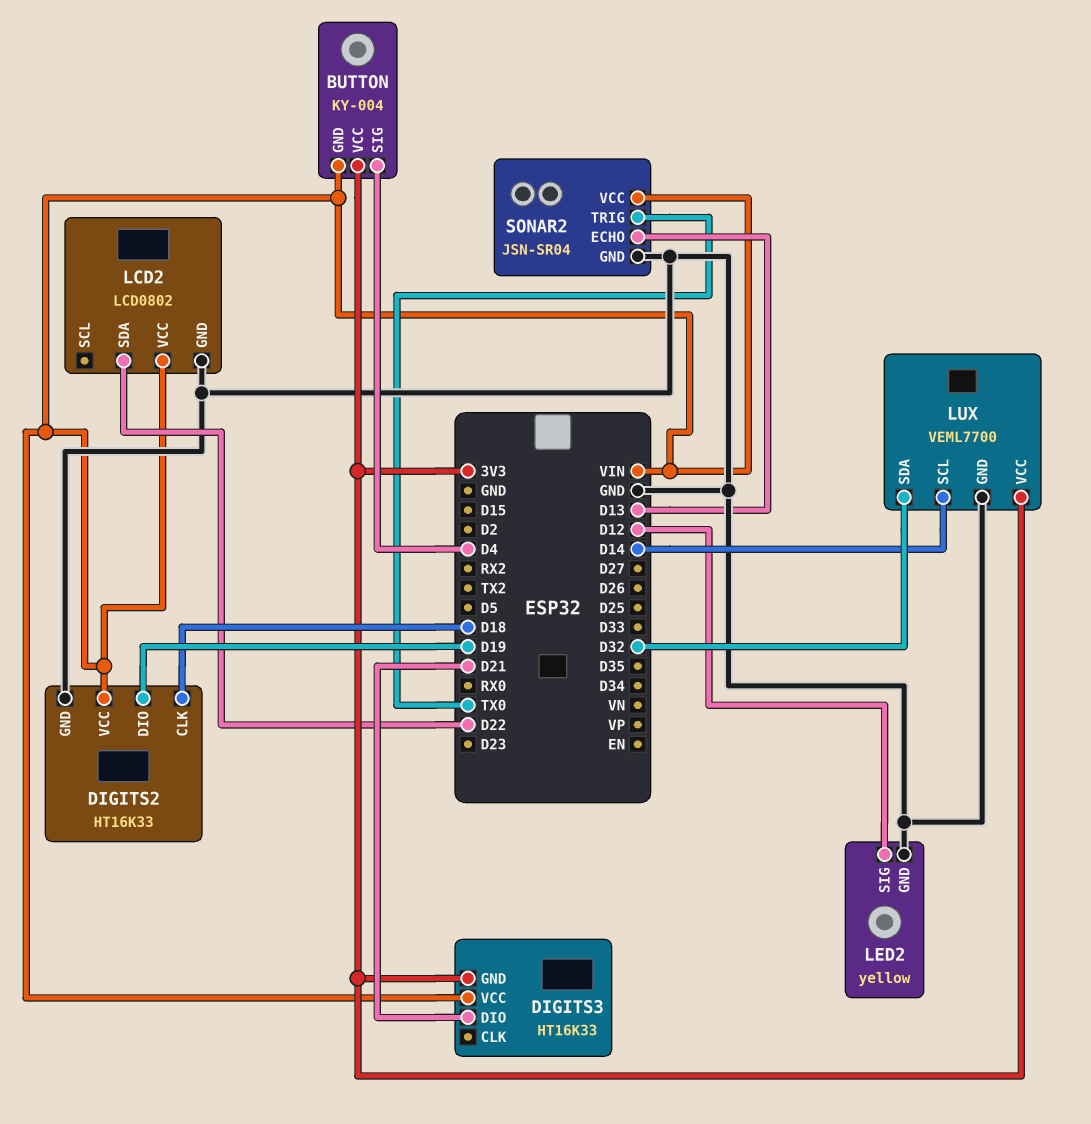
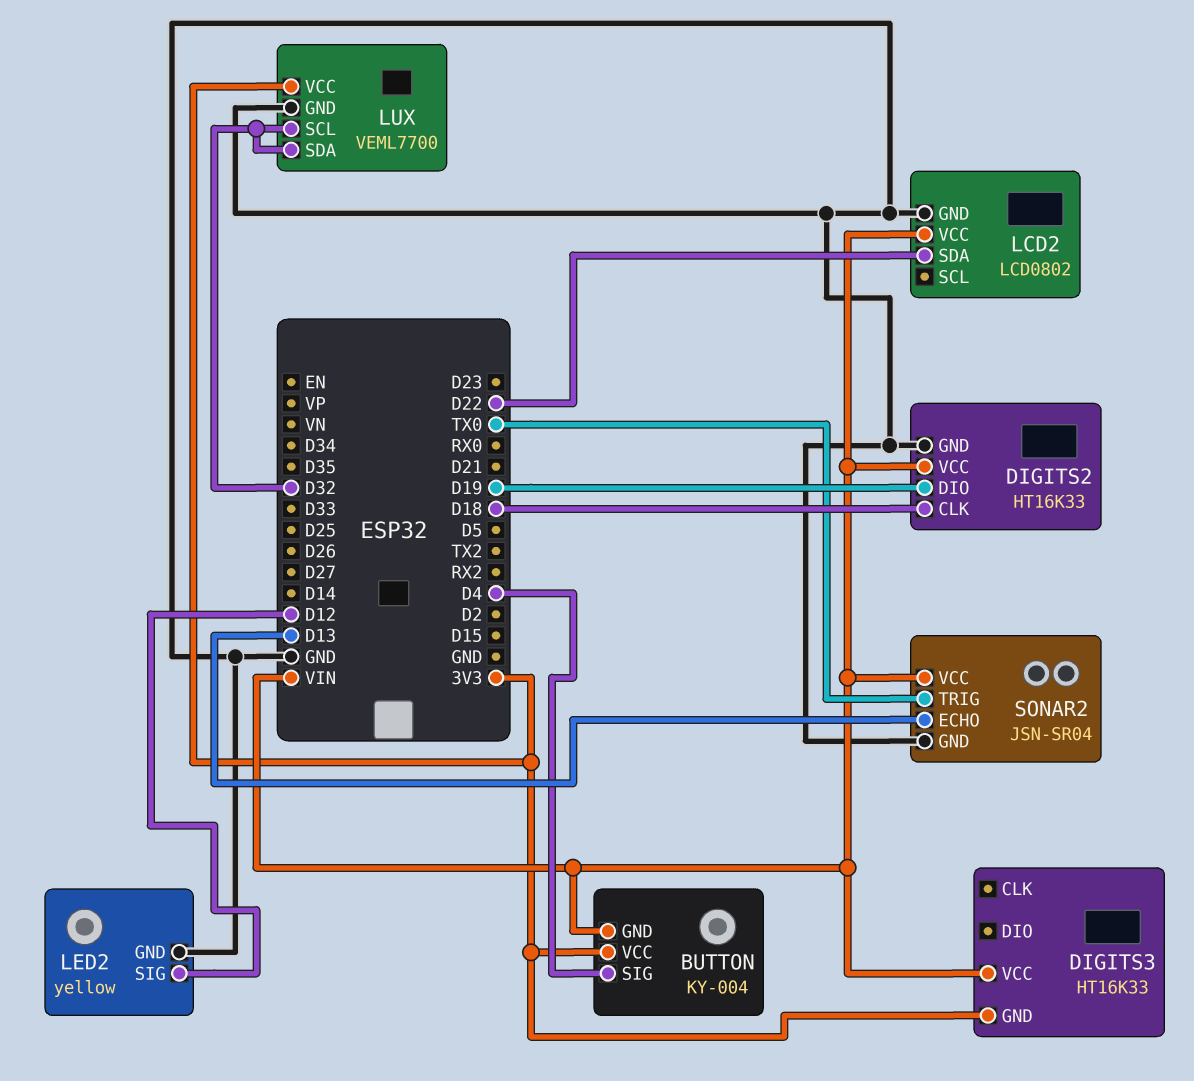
DIGITS3 pin DIO: D21 -> none
LUX pin SCL: D14 -> D32

